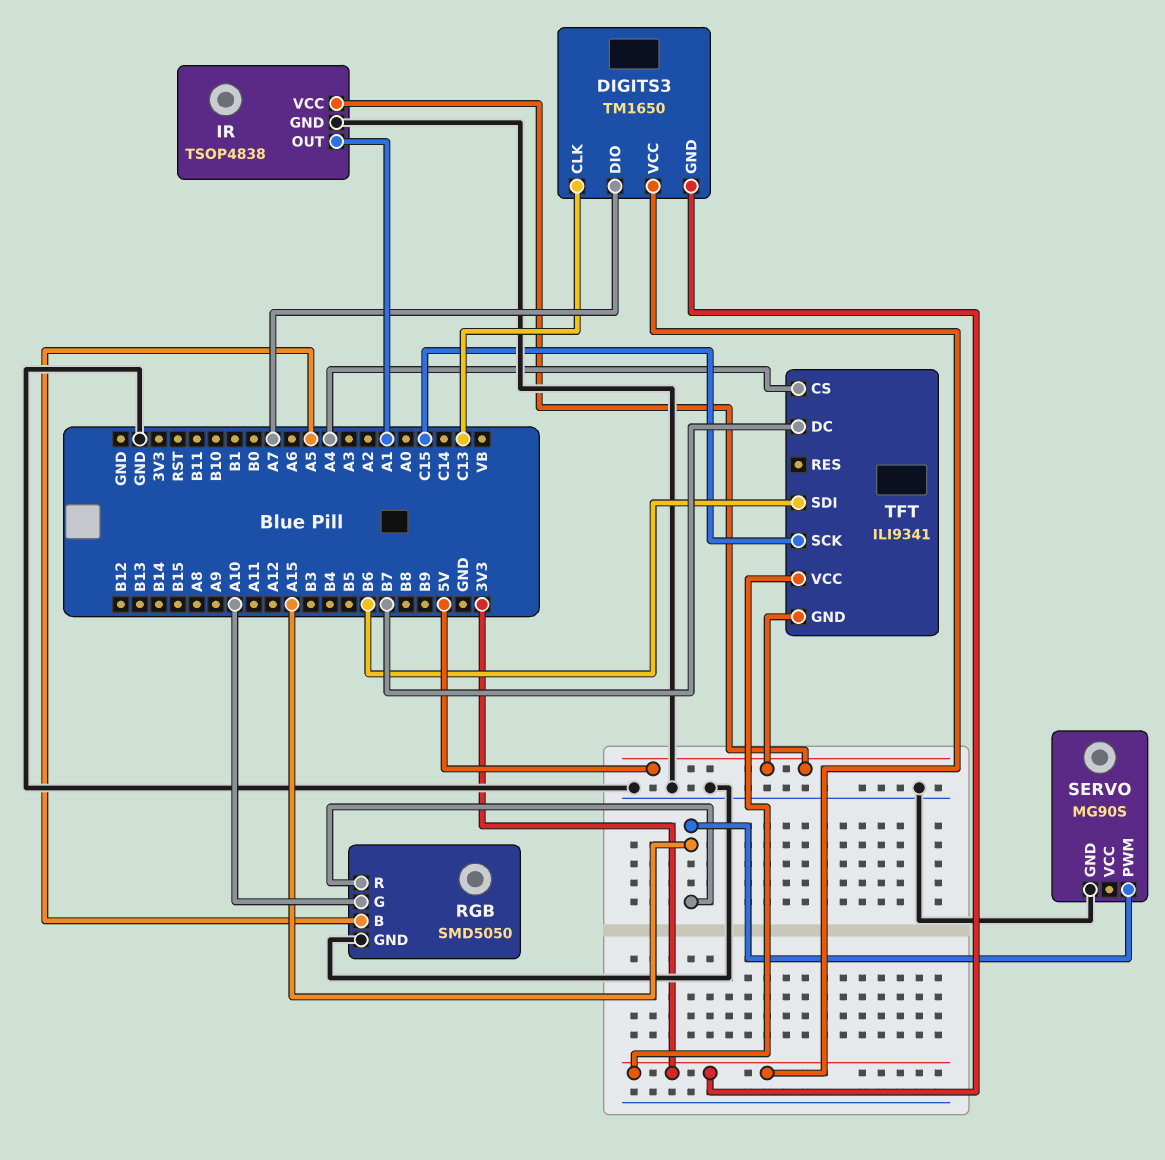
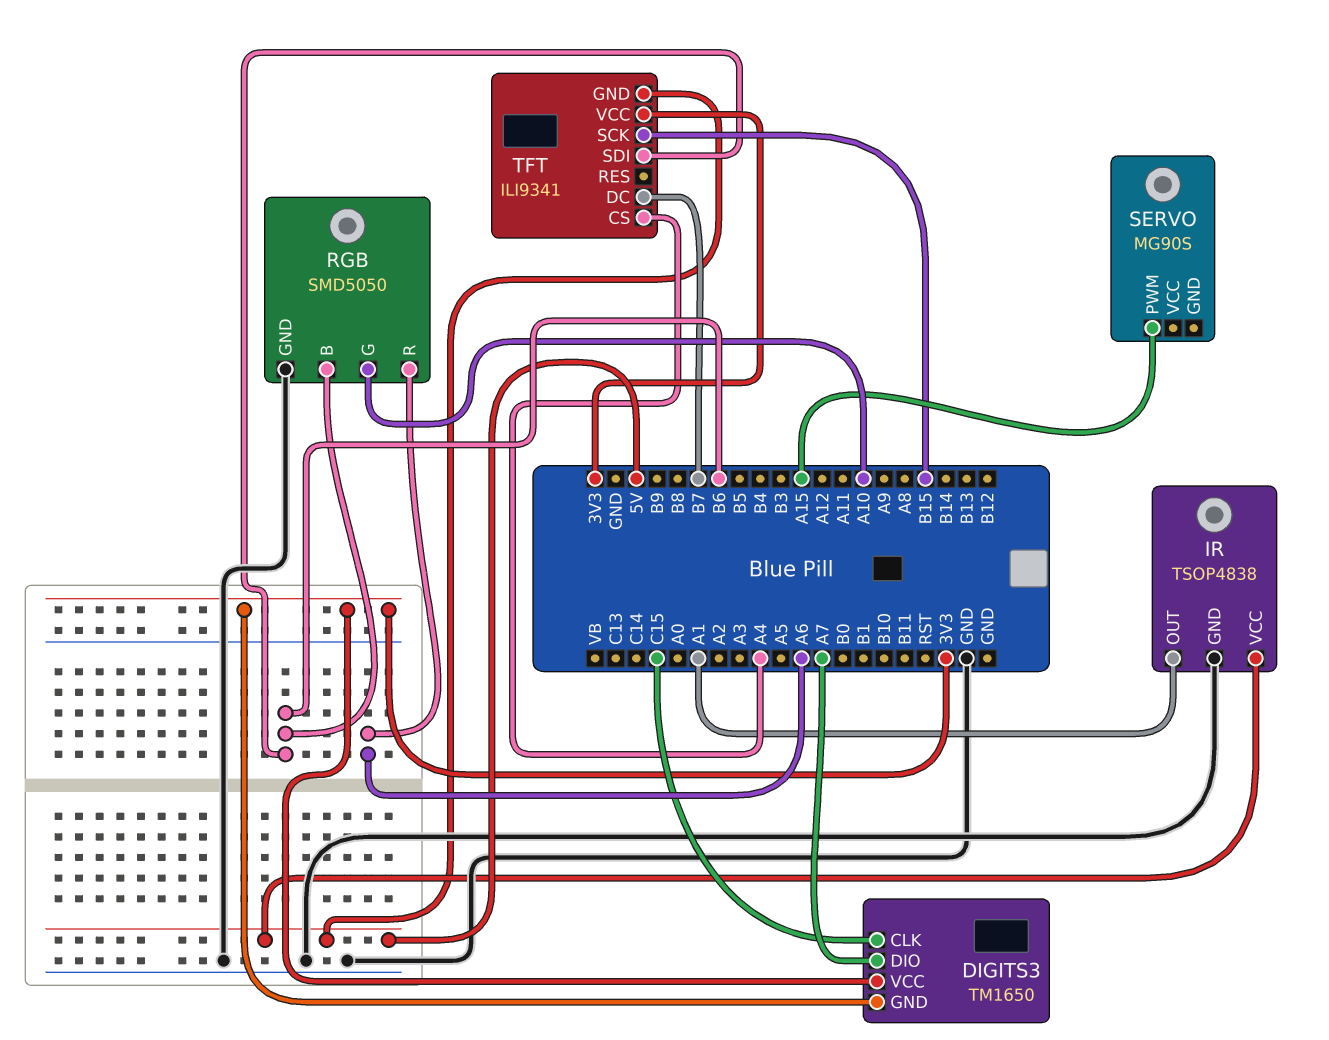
DIGITS3 pin CLK: C13 -> C15
RGB pin B: A5 -> B6
RGB pin R: A15 -> A6
SERVO pin GND: GND -> none
TFT pin SCK: C15 -> B15

